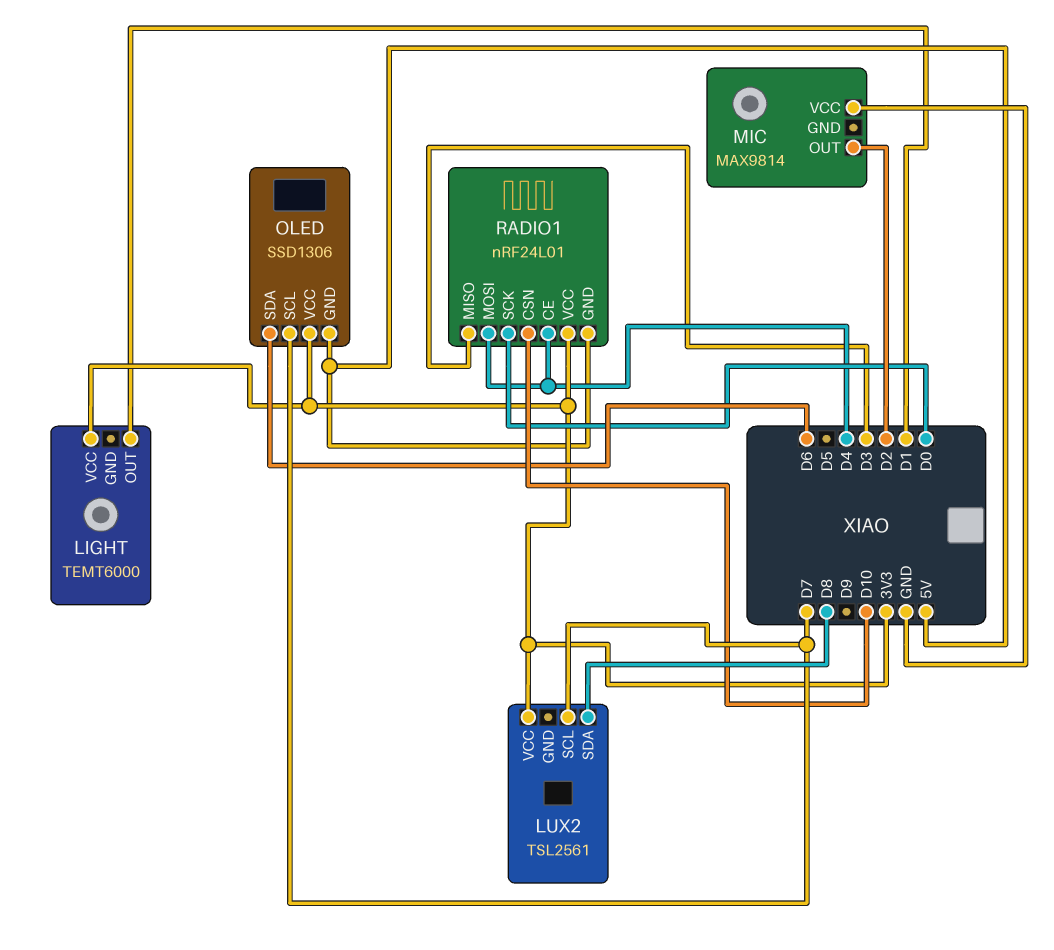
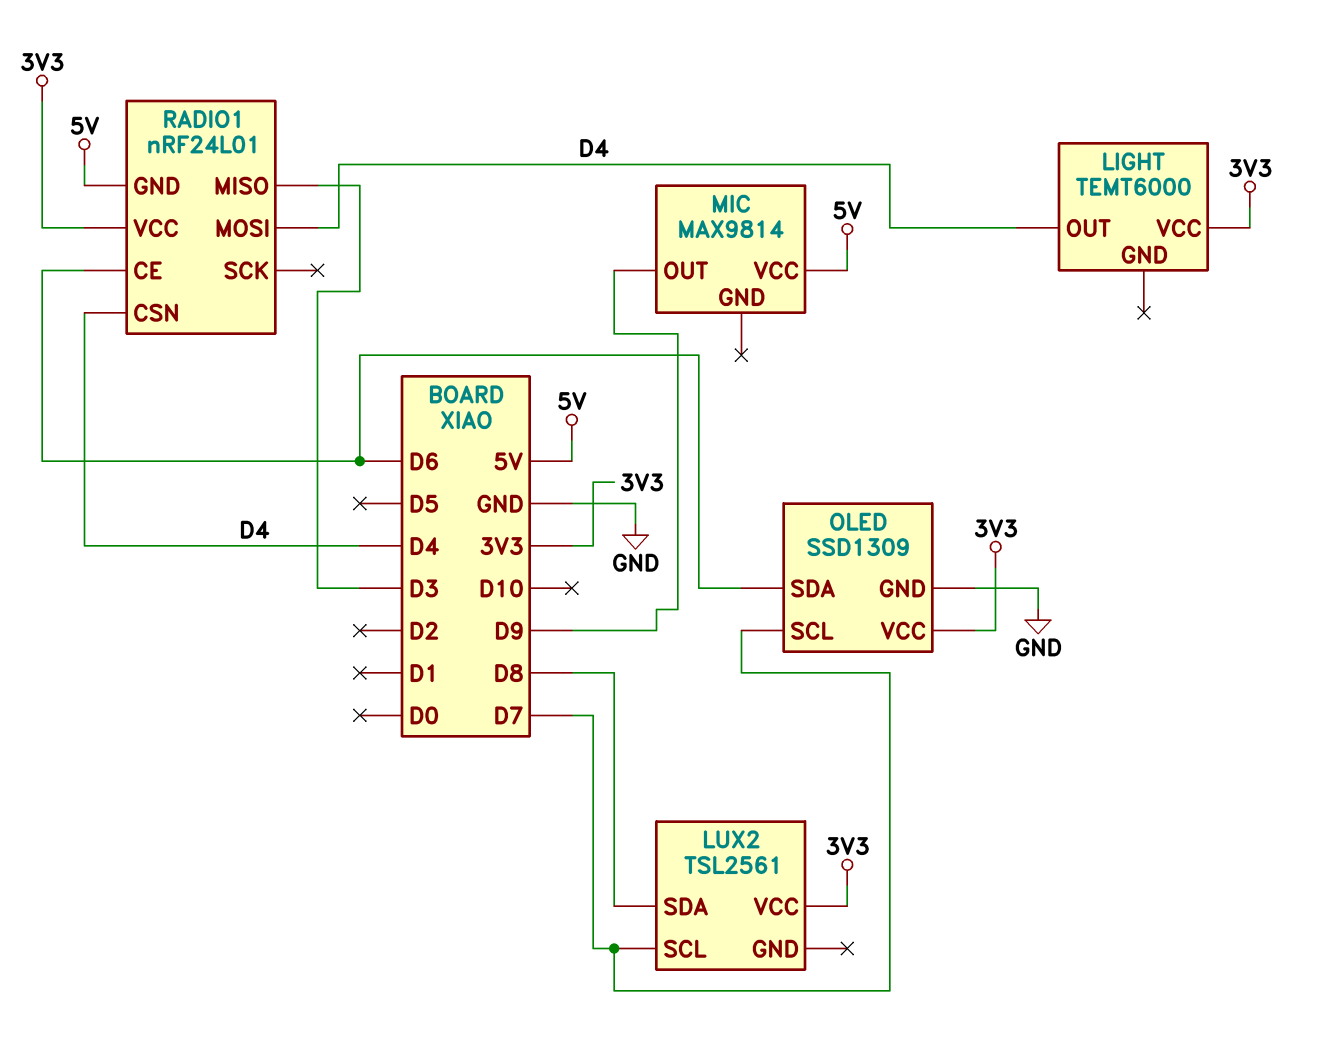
LIGHT pin OUT: D1 -> D4
MIC pin OUT: D2 -> D9
MIC pin VCC: GND -> 5V
OLED: SSD1306 -> SSD1309
OLED pin GND: 5V -> GND
RADIO1 pin CE: D4 -> D6
RADIO1 pin CSN: D10 -> D4
RADIO1 pin SCK: D0 -> none

